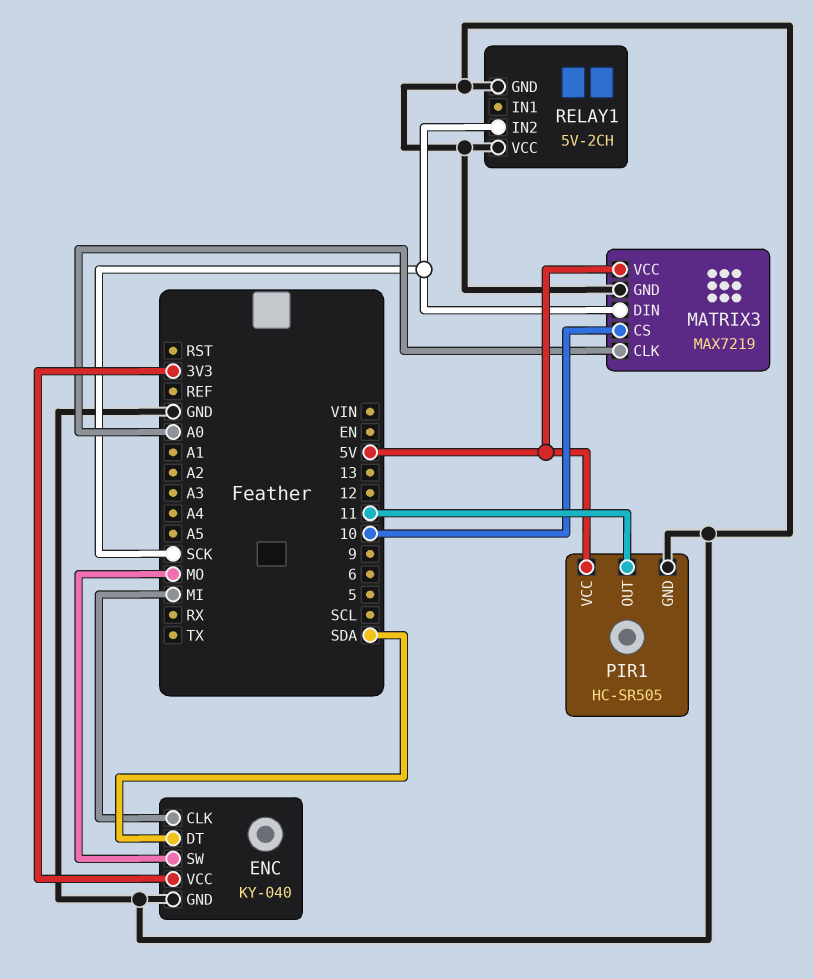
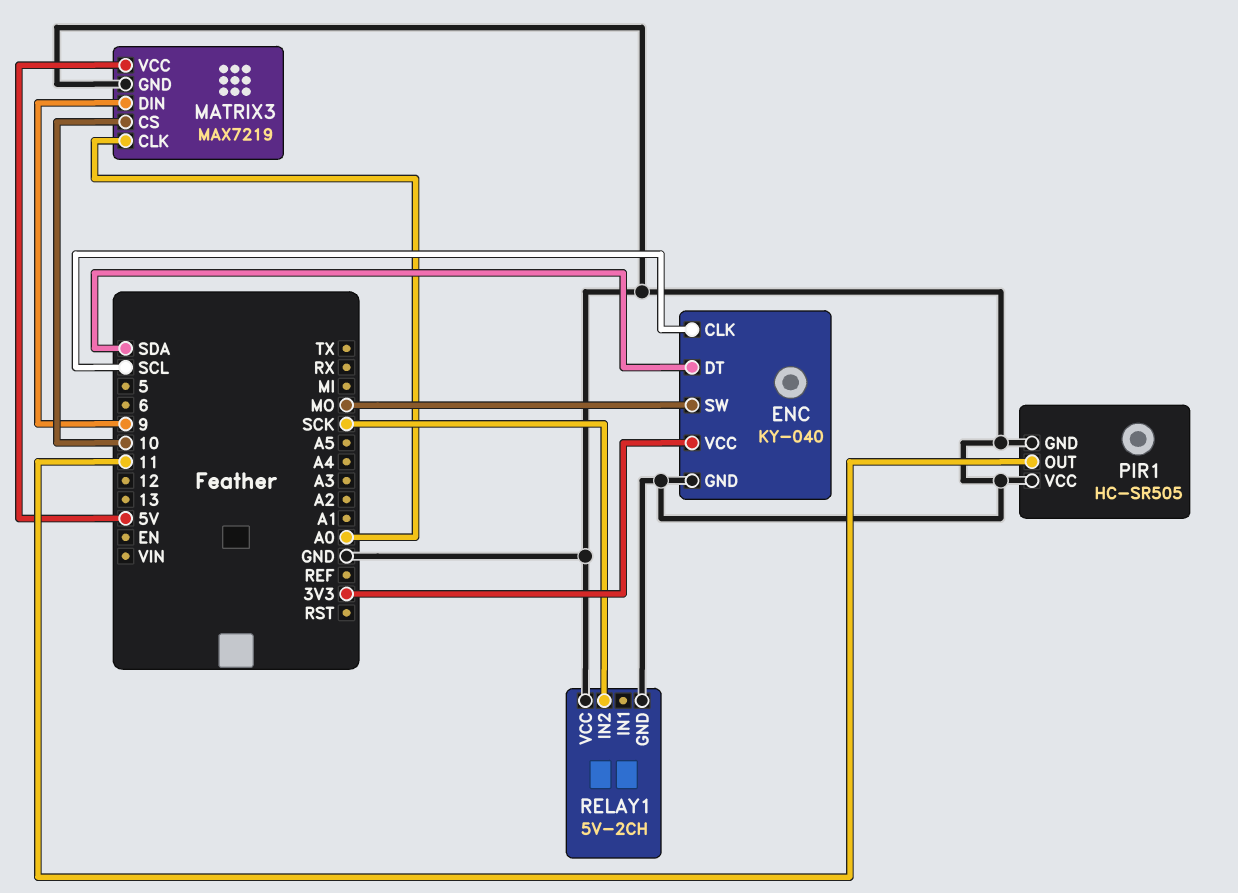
ENC pin CLK: MI -> SCL
MATRIX3 pin DIN: SCK -> 9
PIR1 pin VCC: 5V -> GND

